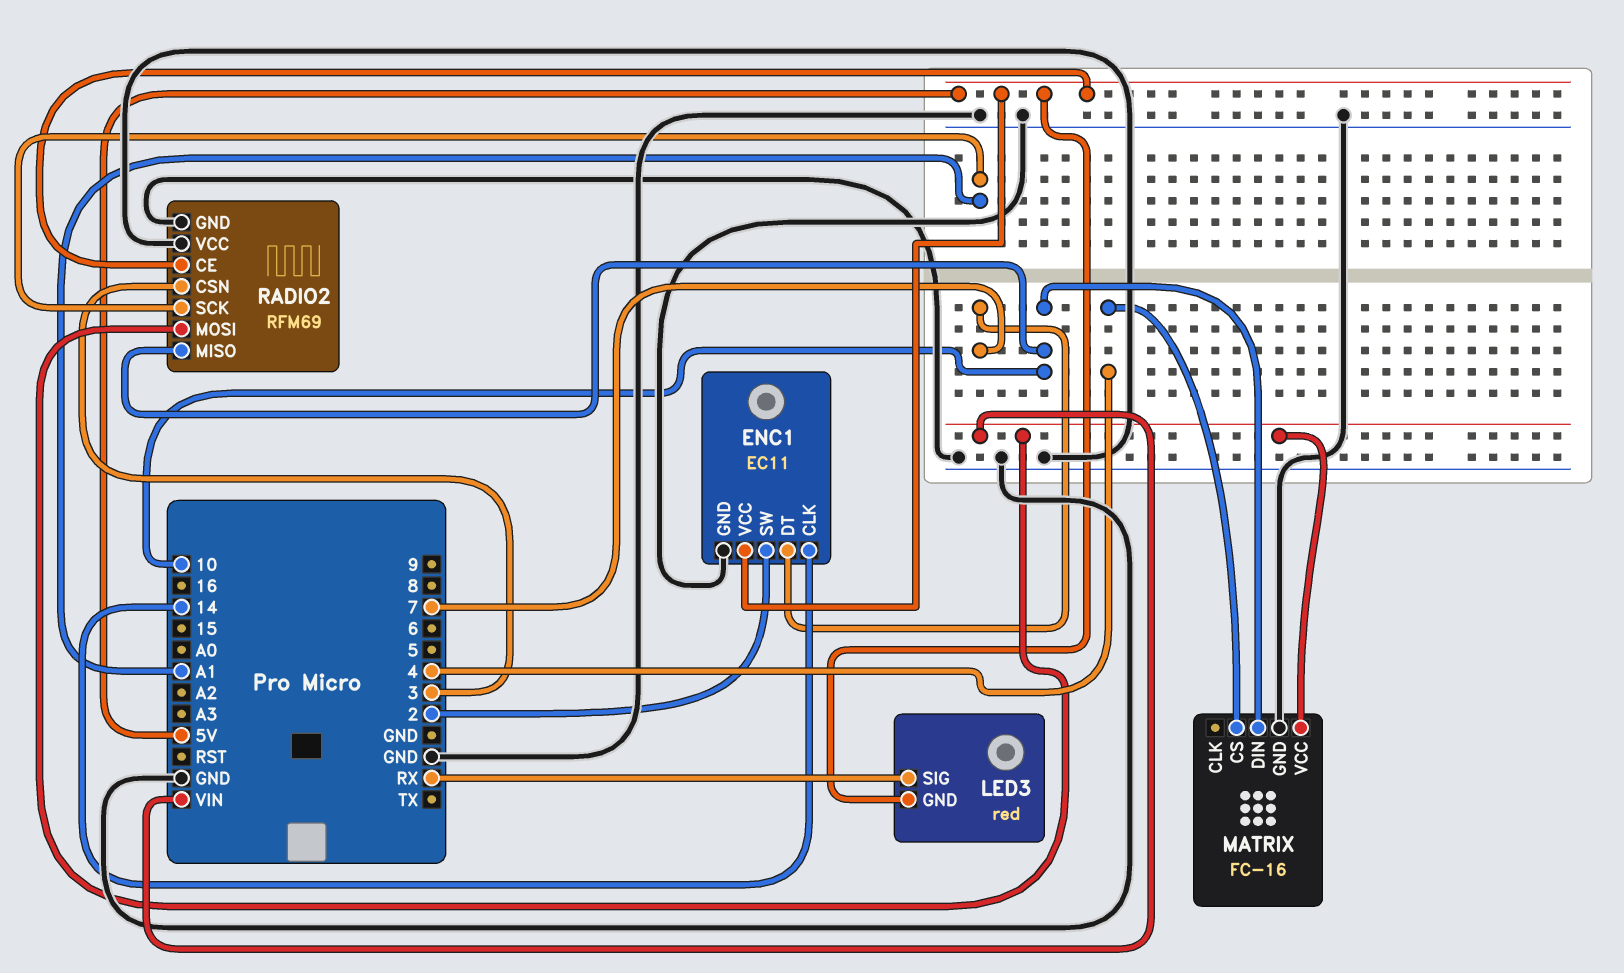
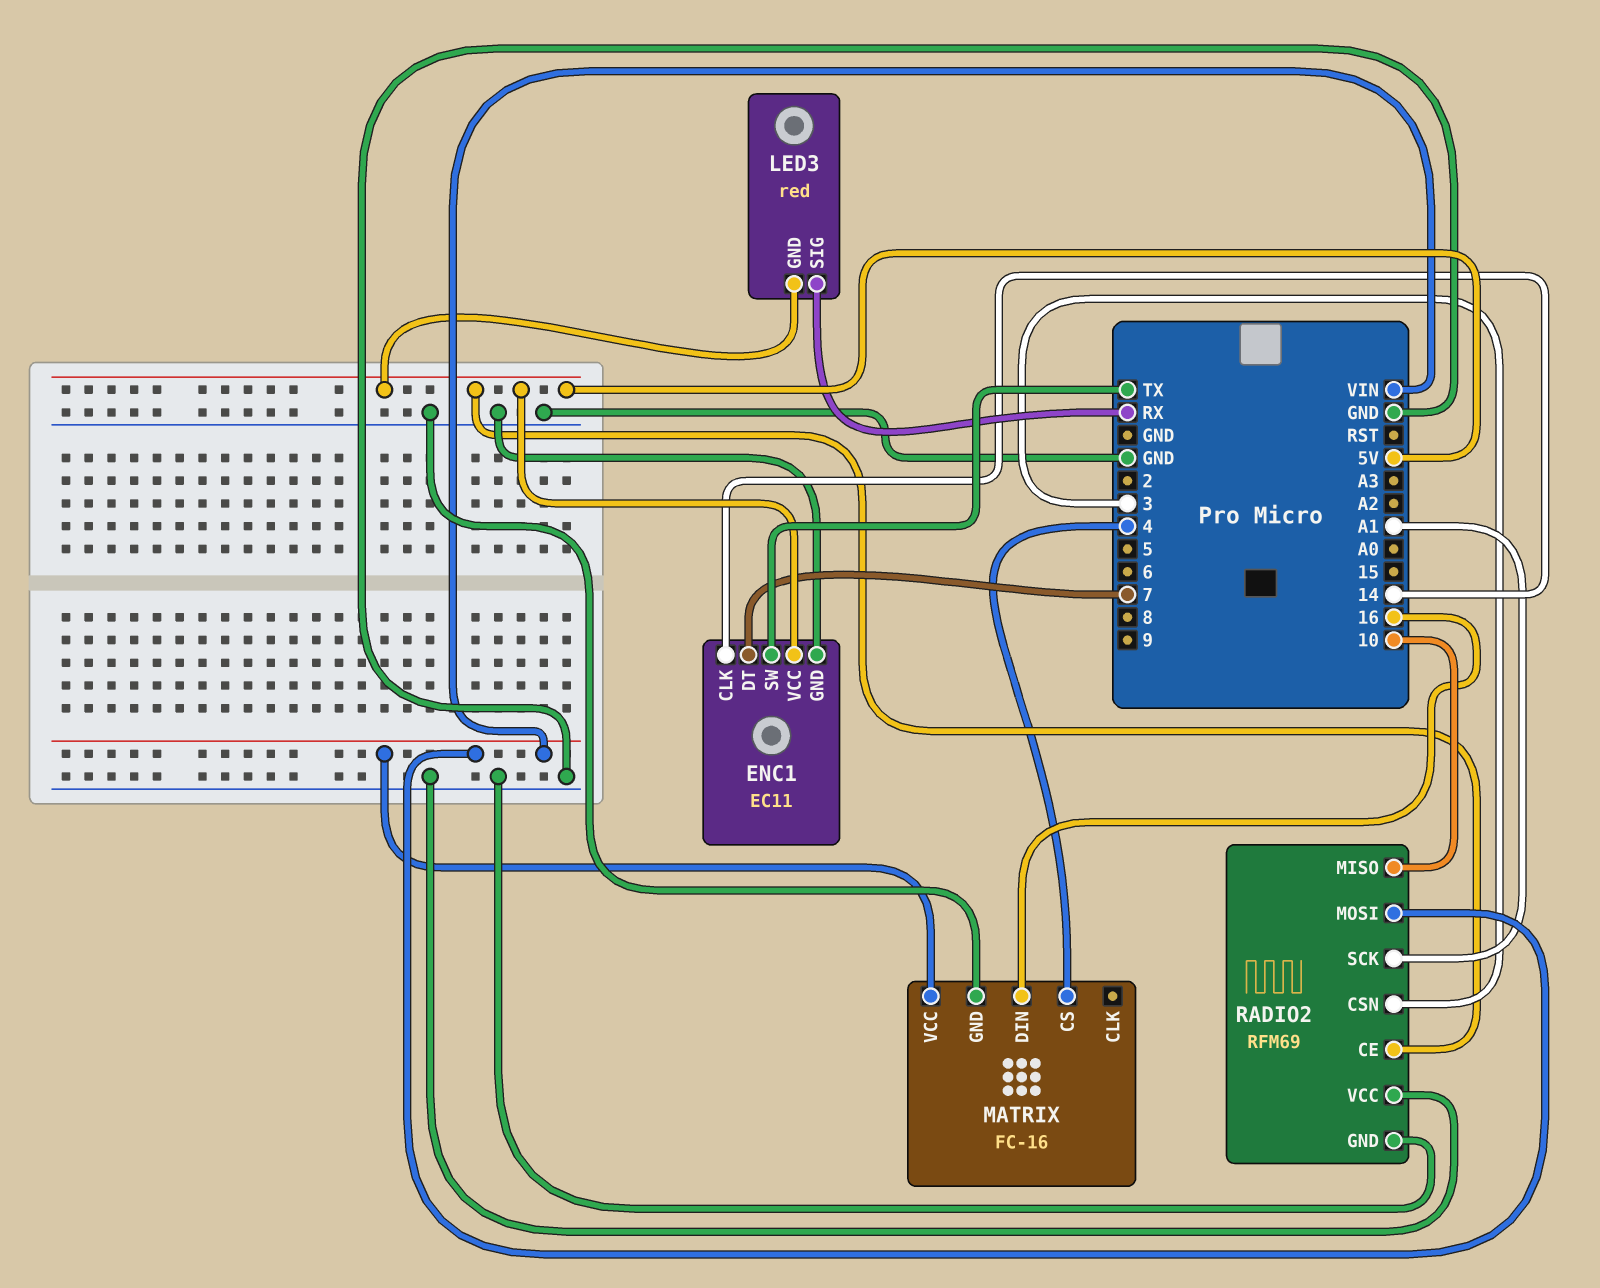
ENC1 pin SW: 2 -> TX
MATRIX pin DIN: 10 -> 16

